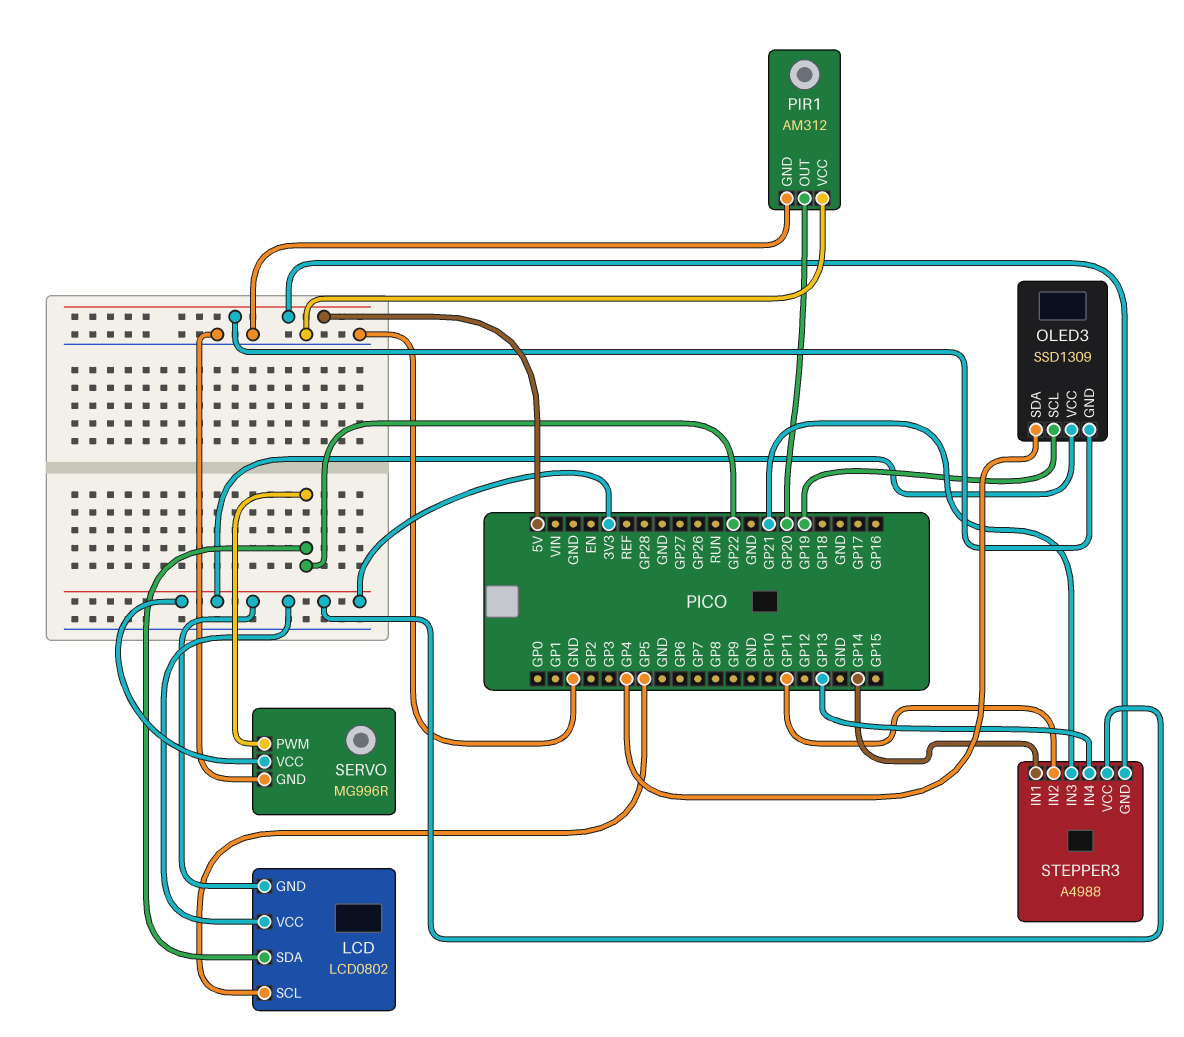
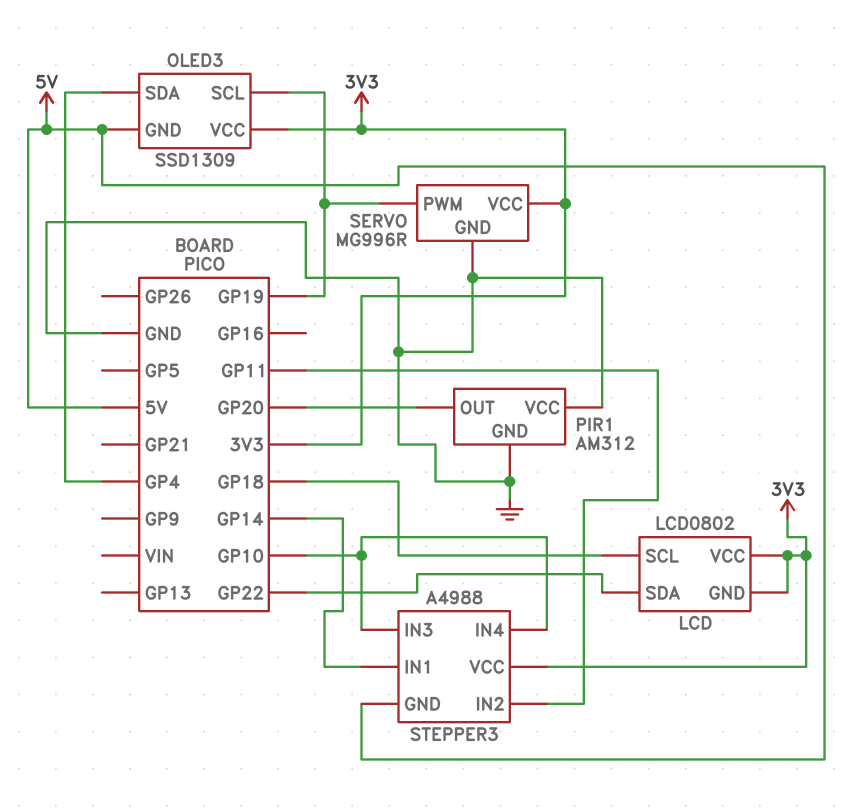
LCD pin SCL: GP5 -> GP18
SERVO pin PWM: GP22 -> GP19
STEPPER3 pin IN3: GP21 -> GP10
STEPPER3 pin IN4: GP13 -> GP10

